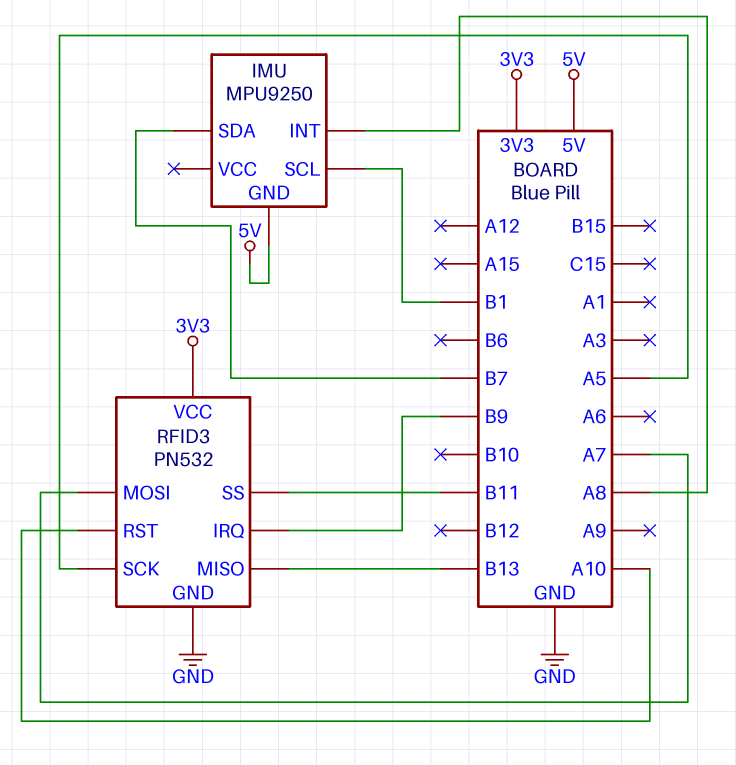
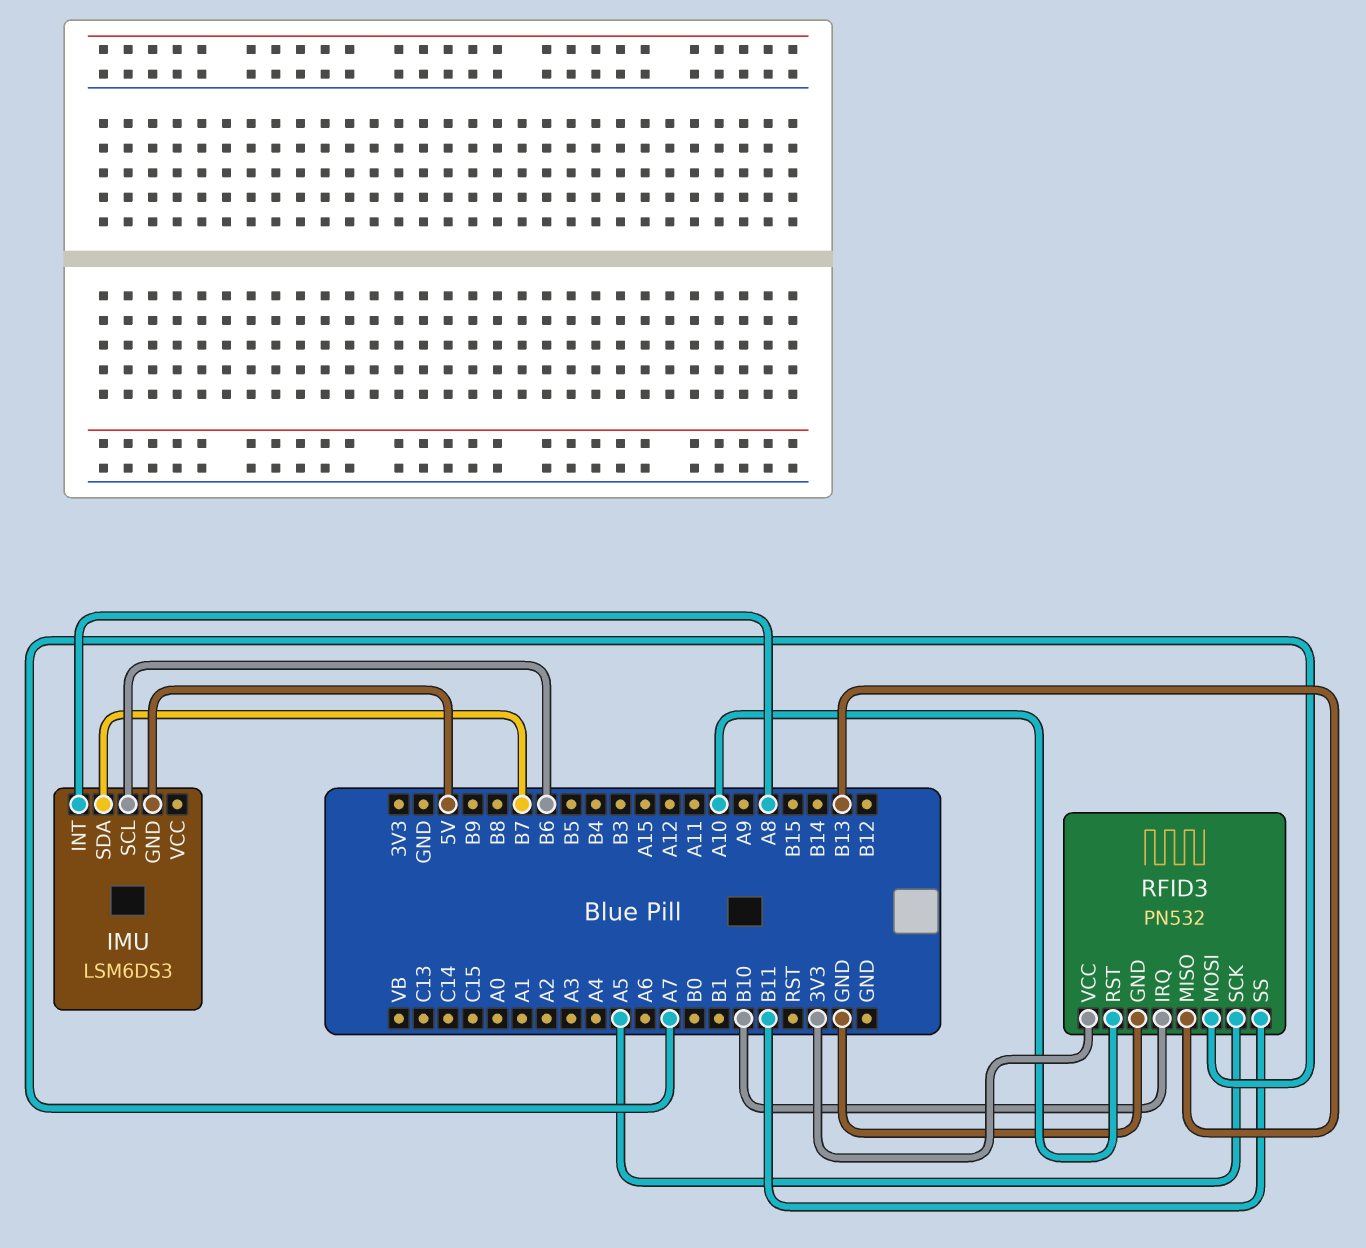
IMU: MPU9250 -> LSM6DS3
IMU pin SCL: B1 -> B6
RFID3 pin IRQ: B9 -> B10

